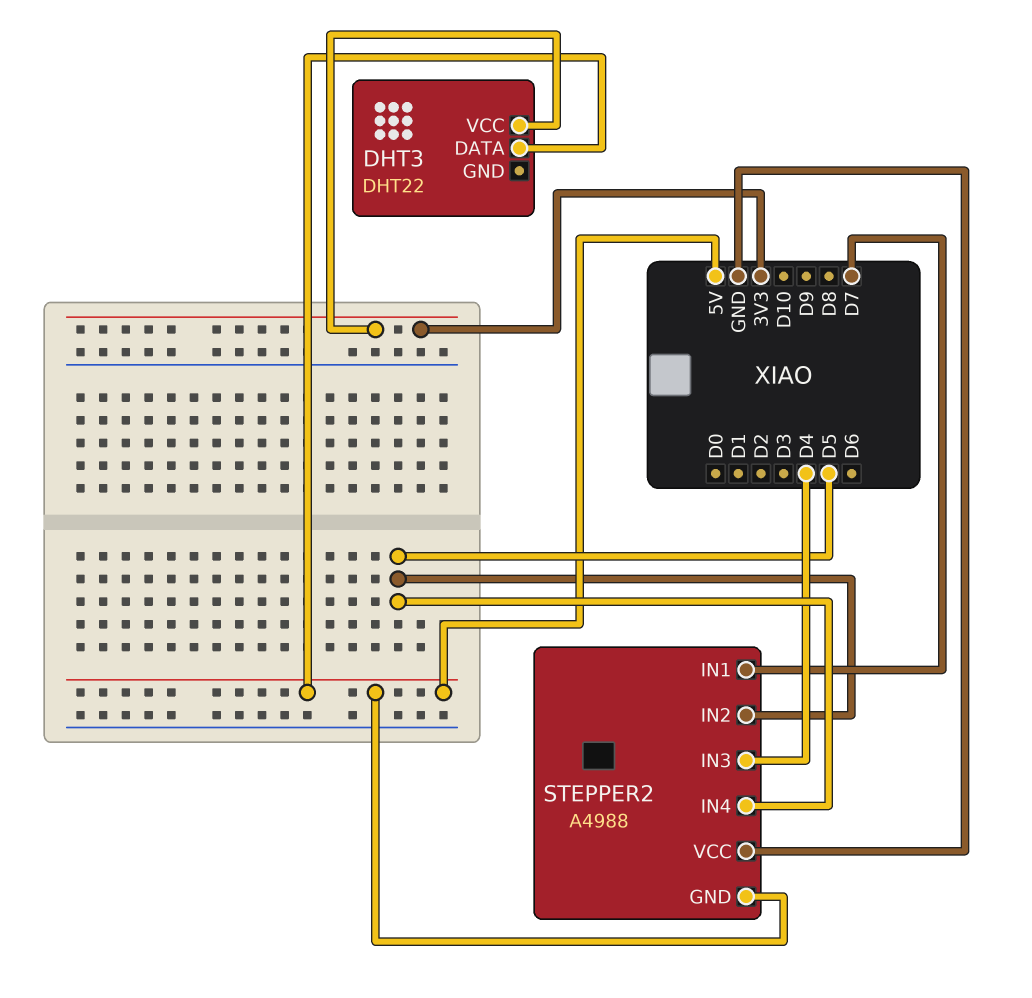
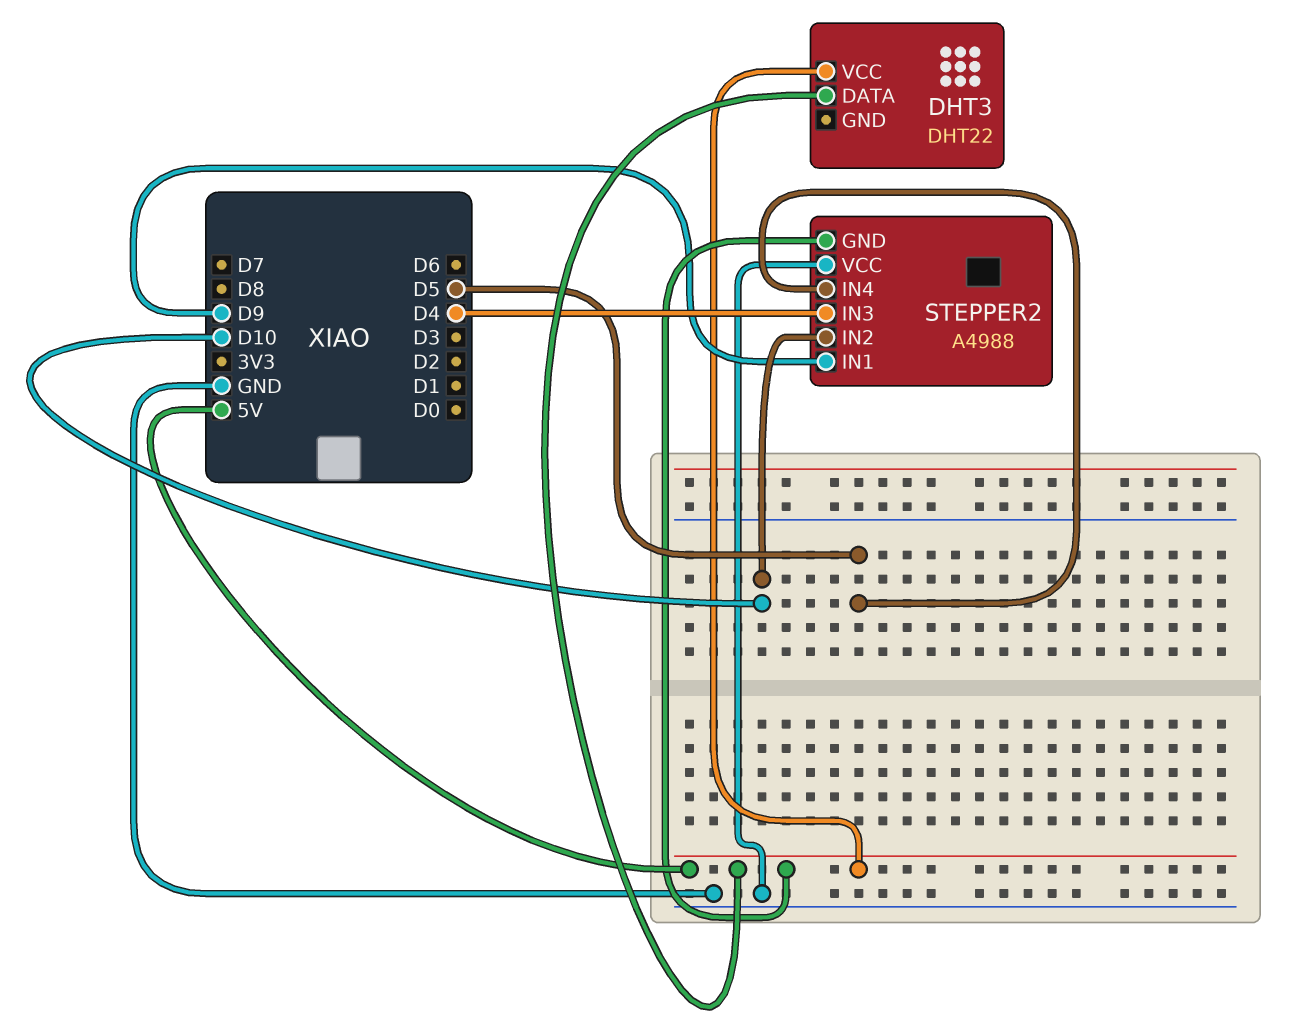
DHT3 pin VCC: 3V3 -> 5V
STEPPER2 pin IN1: D7 -> D9
STEPPER2 pin IN2: D5 -> D10

